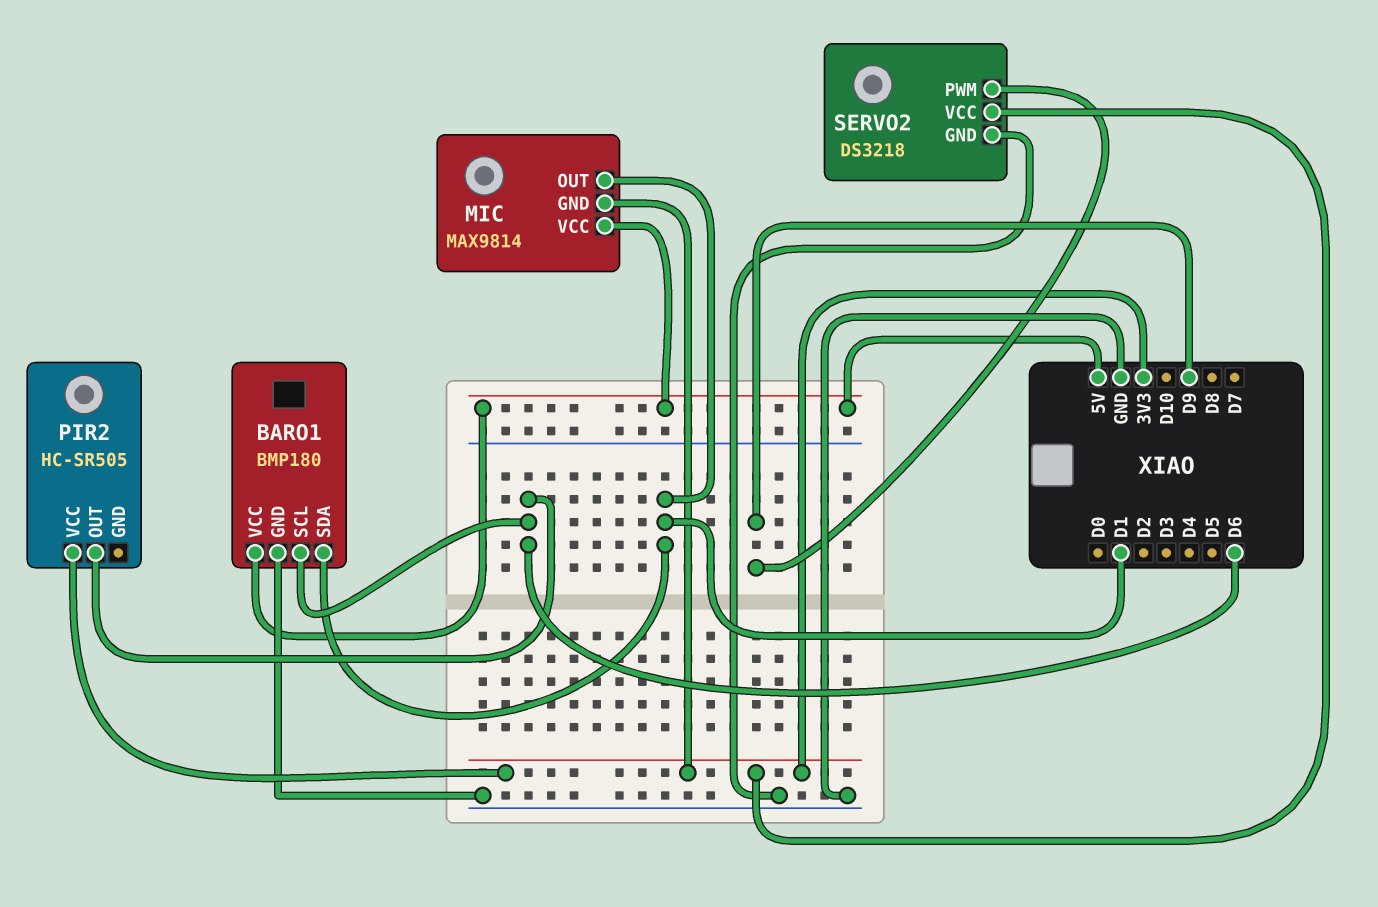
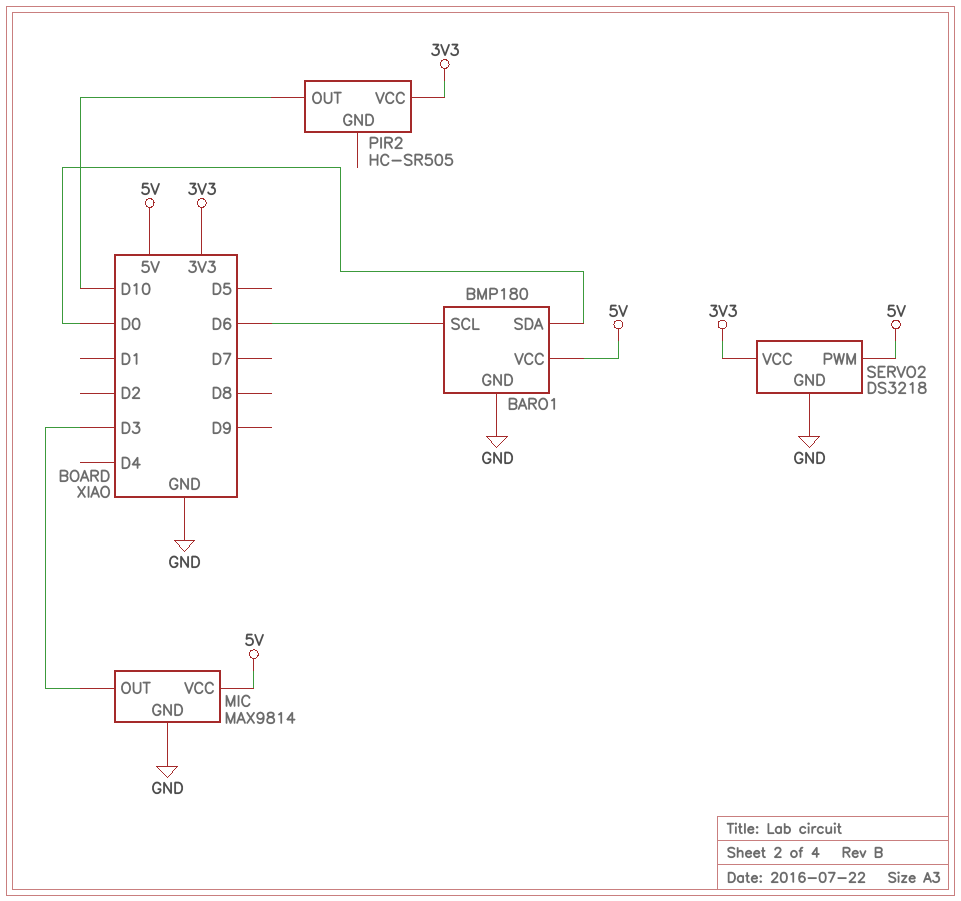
BARO1 pin SDA: D1 -> D0
MIC pin GND: 3V3 -> GND
MIC pin OUT: D1 -> D3
PIR2 pin OUT: D6 -> D10
SERVO2 pin PWM: D9 -> 5V

